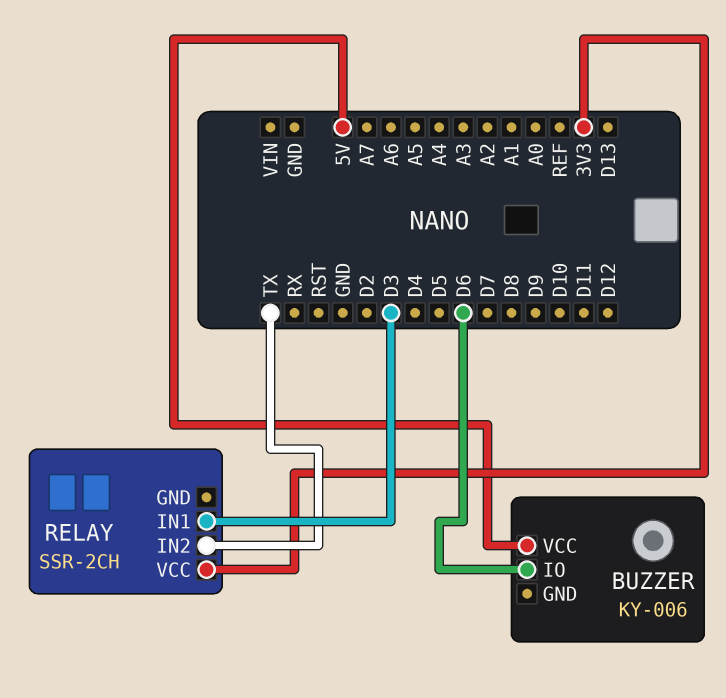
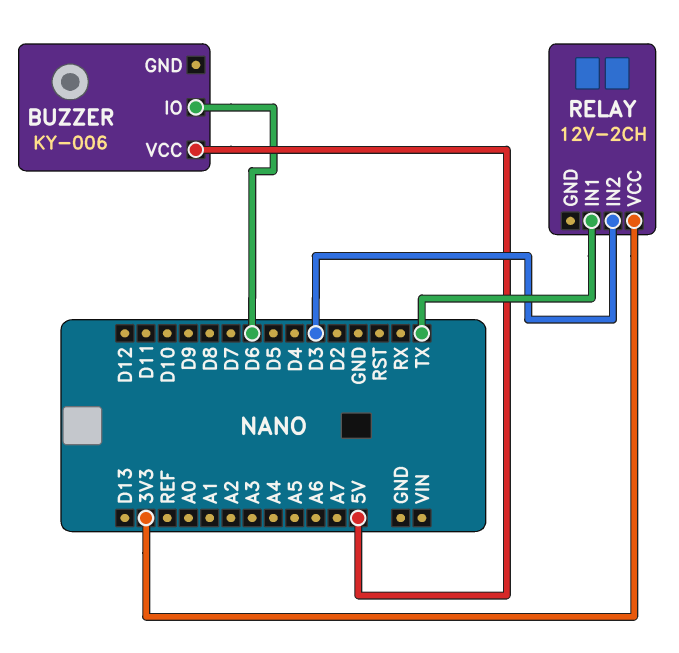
RELAY: SSR-2CH -> 12V-2CH
RELAY pin IN1: D3 -> TX
RELAY pin IN2: TX -> D3

